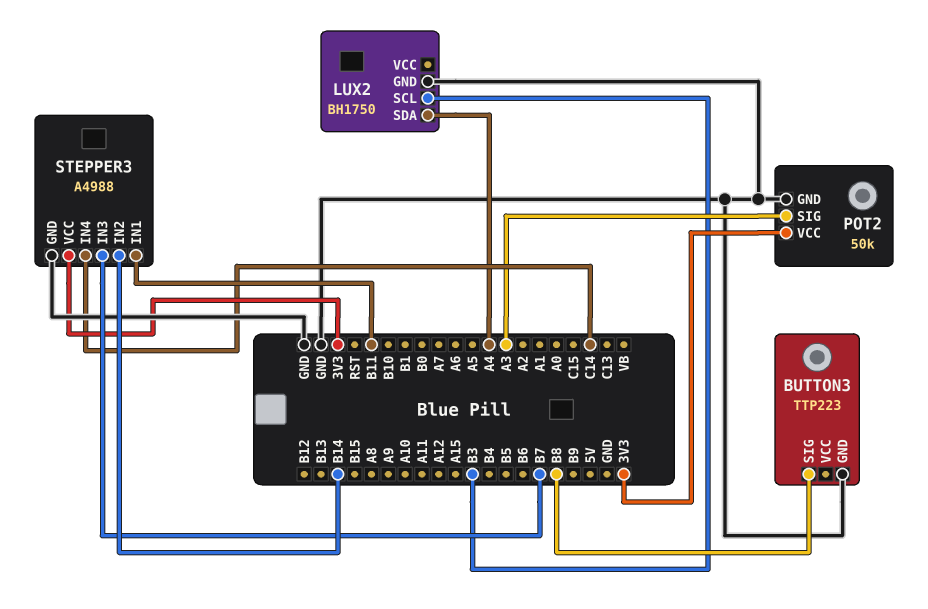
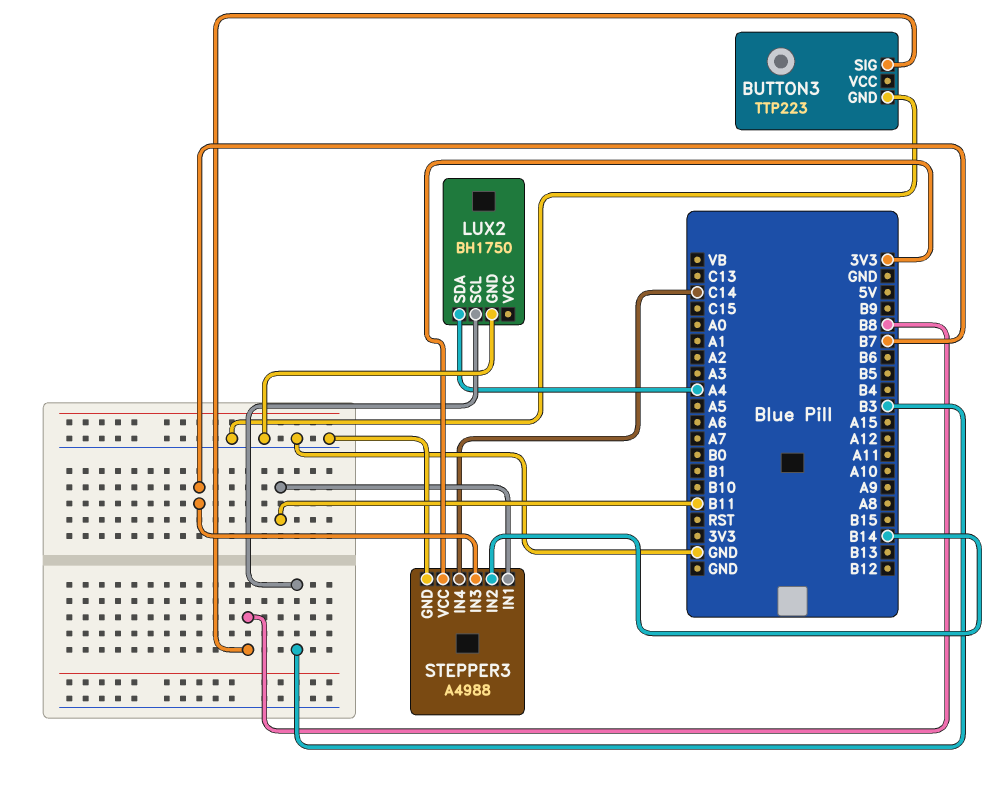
POT2: 50k -> none
POT2 pin GND: GND -> none
POT2 pin SIG: A3 -> none
POT2 pin VCC: 3V3 -> none

